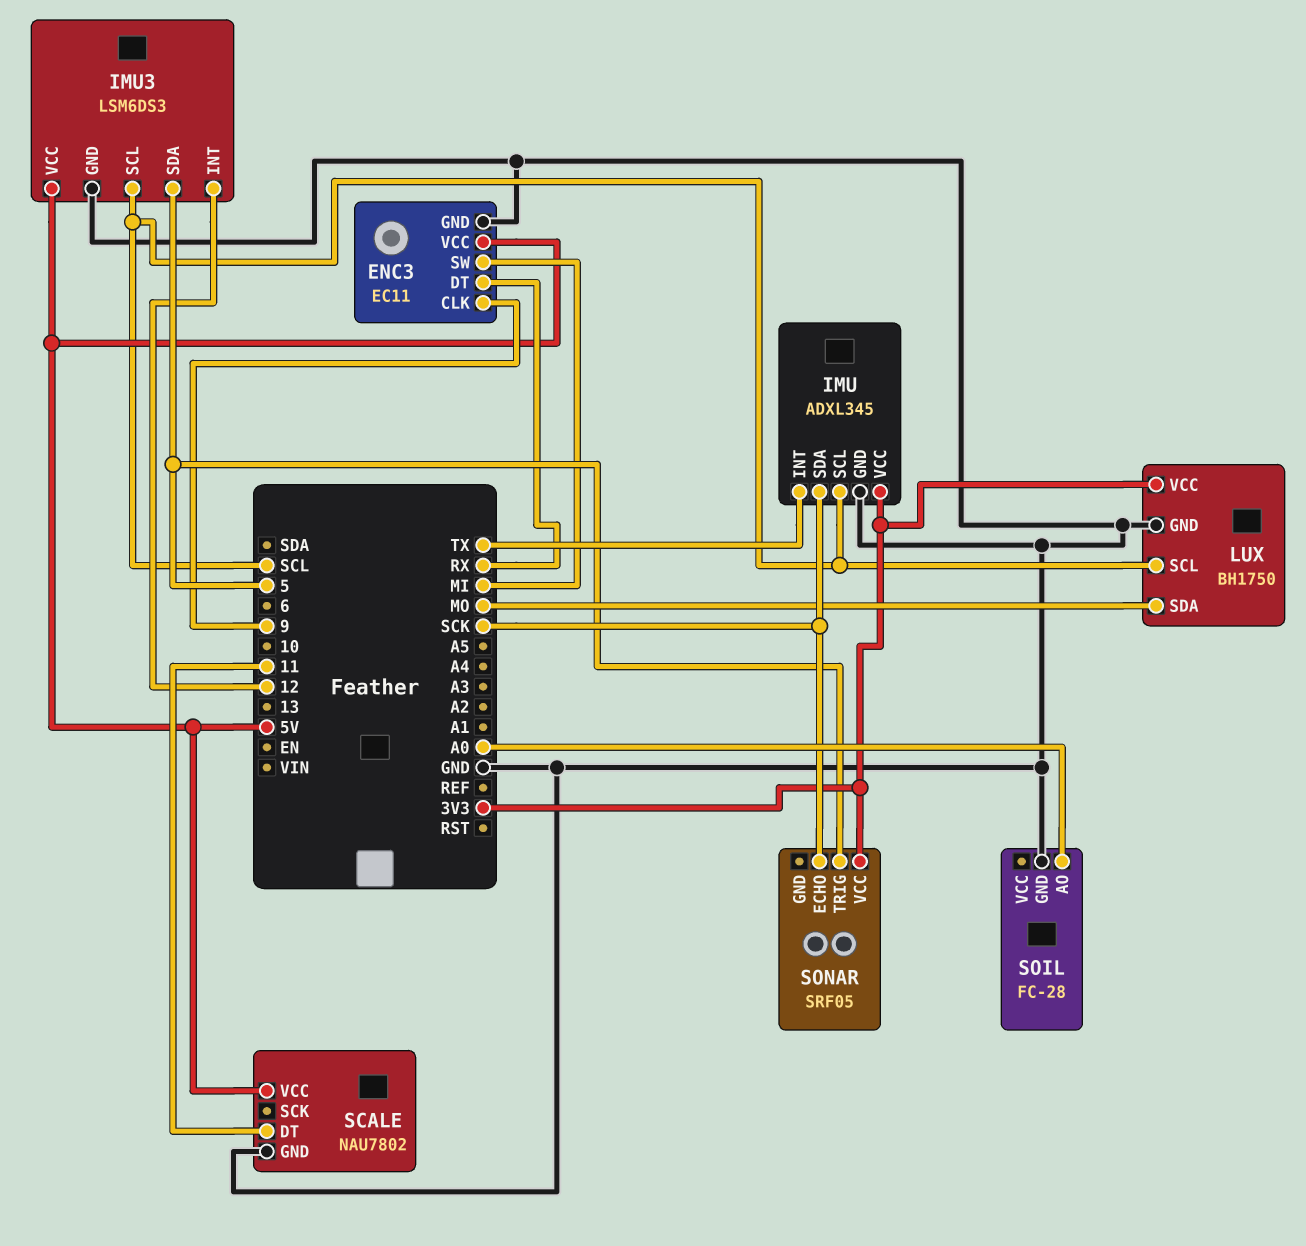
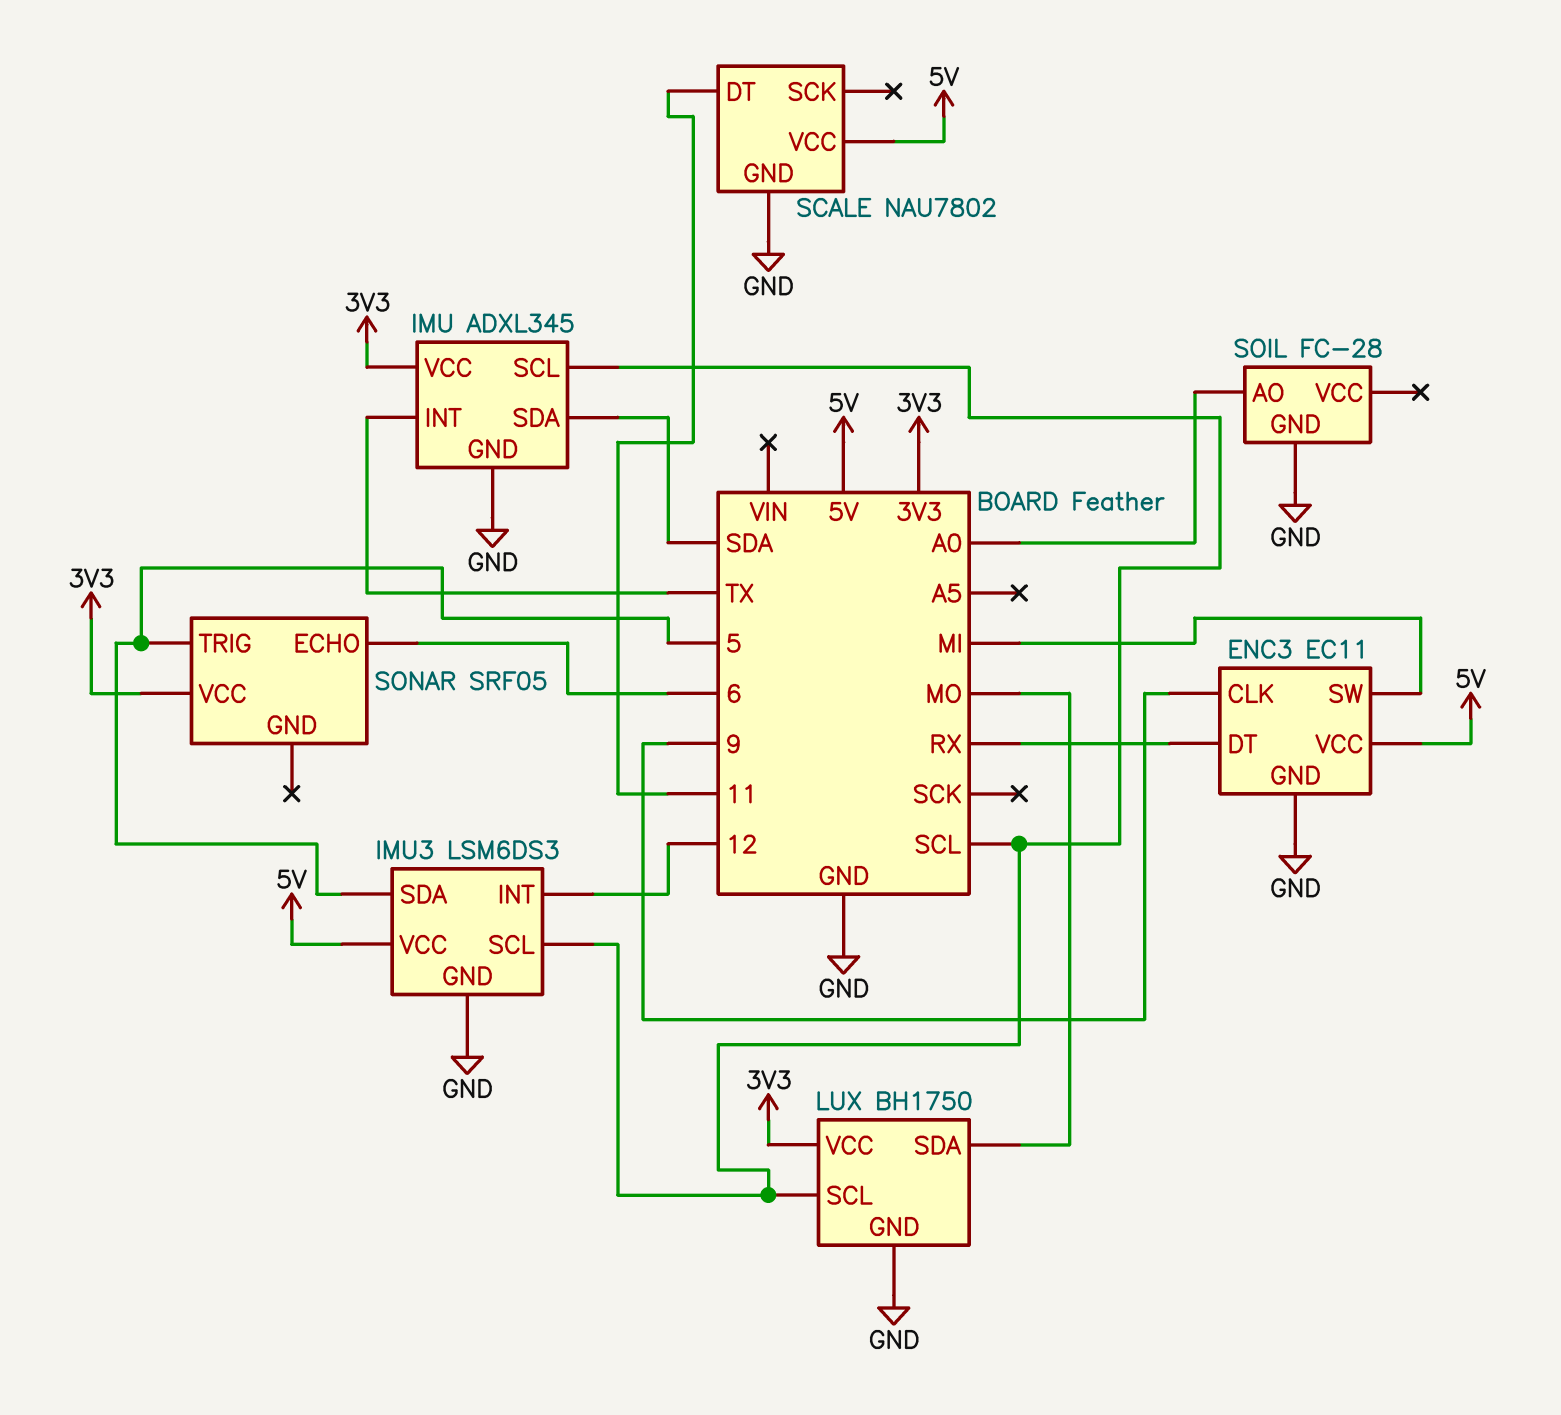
IMU pin SDA: SCK -> SDA
SONAR pin ECHO: SCK -> 6

